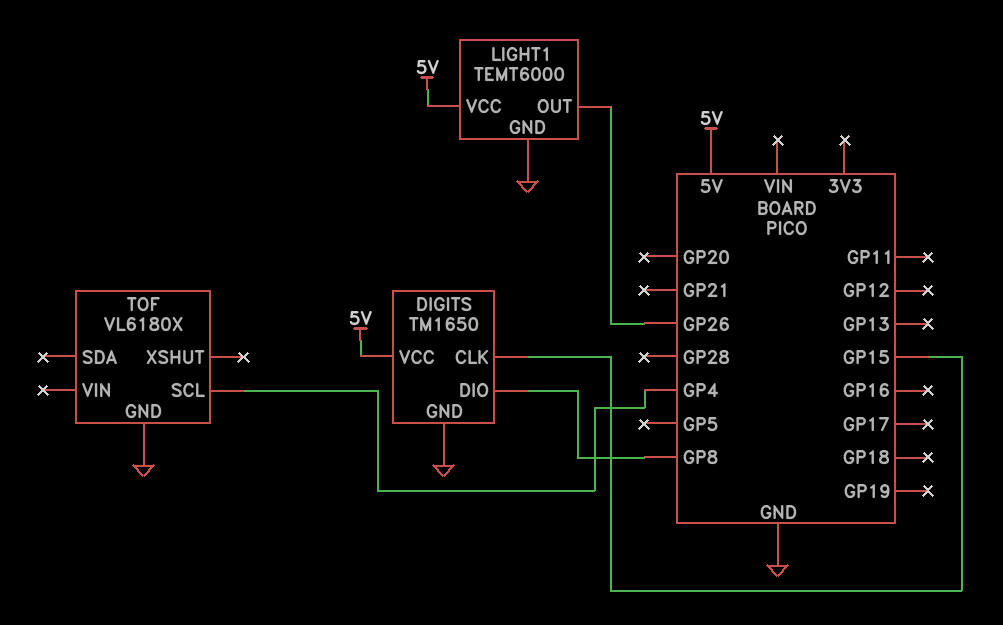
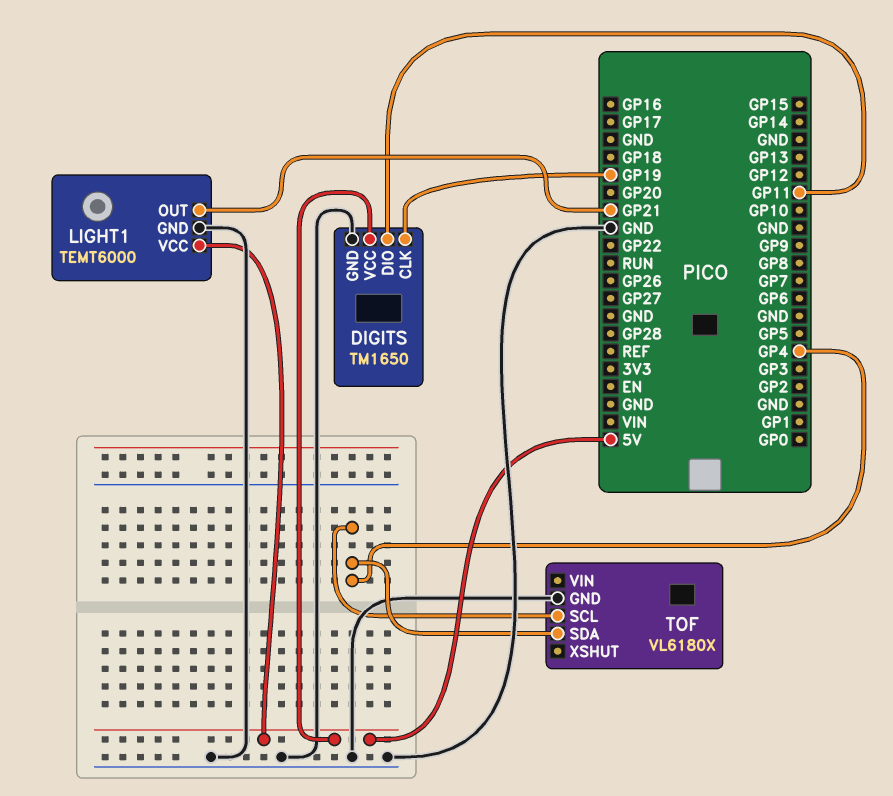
DIGITS pin CLK: GP15 -> GP19
DIGITS pin DIO: GP8 -> GP11
LIGHT1 pin OUT: GP26 -> GP21
TOF pin SDA: none -> GP4

